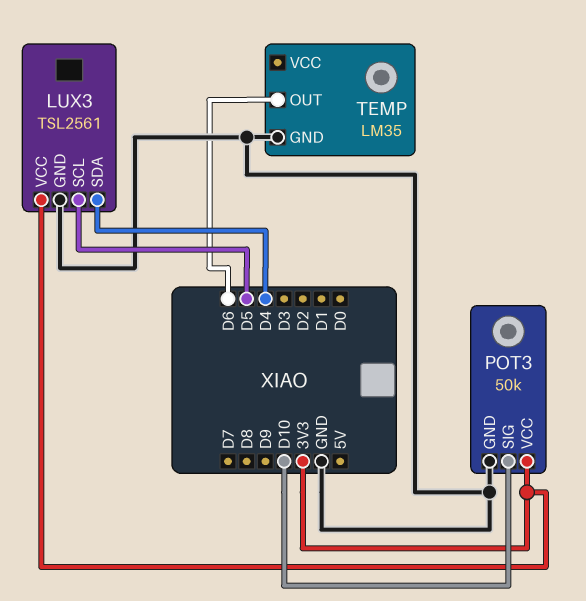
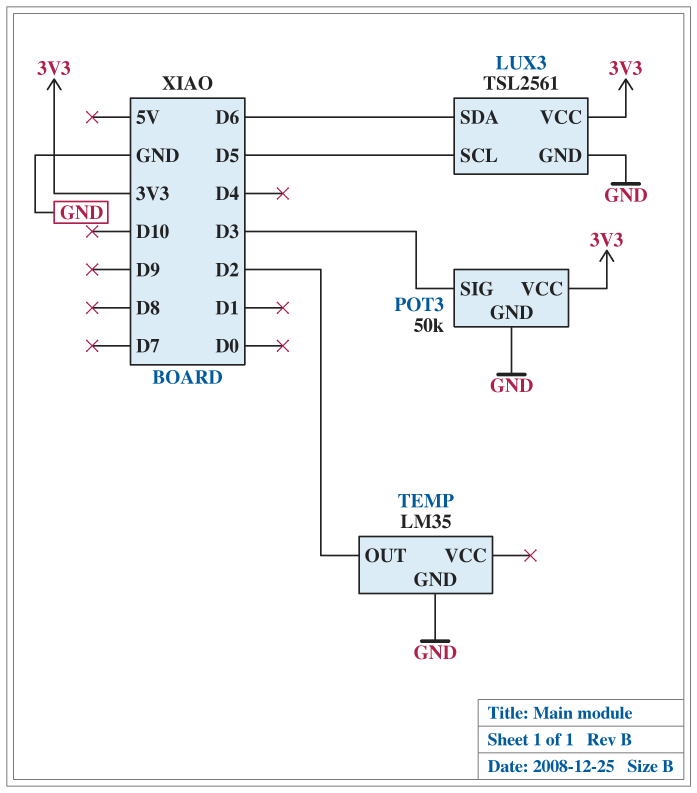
LUX3 pin SDA: D4 -> D6
POT3 pin SIG: D10 -> D3
TEMP pin OUT: D6 -> D2

